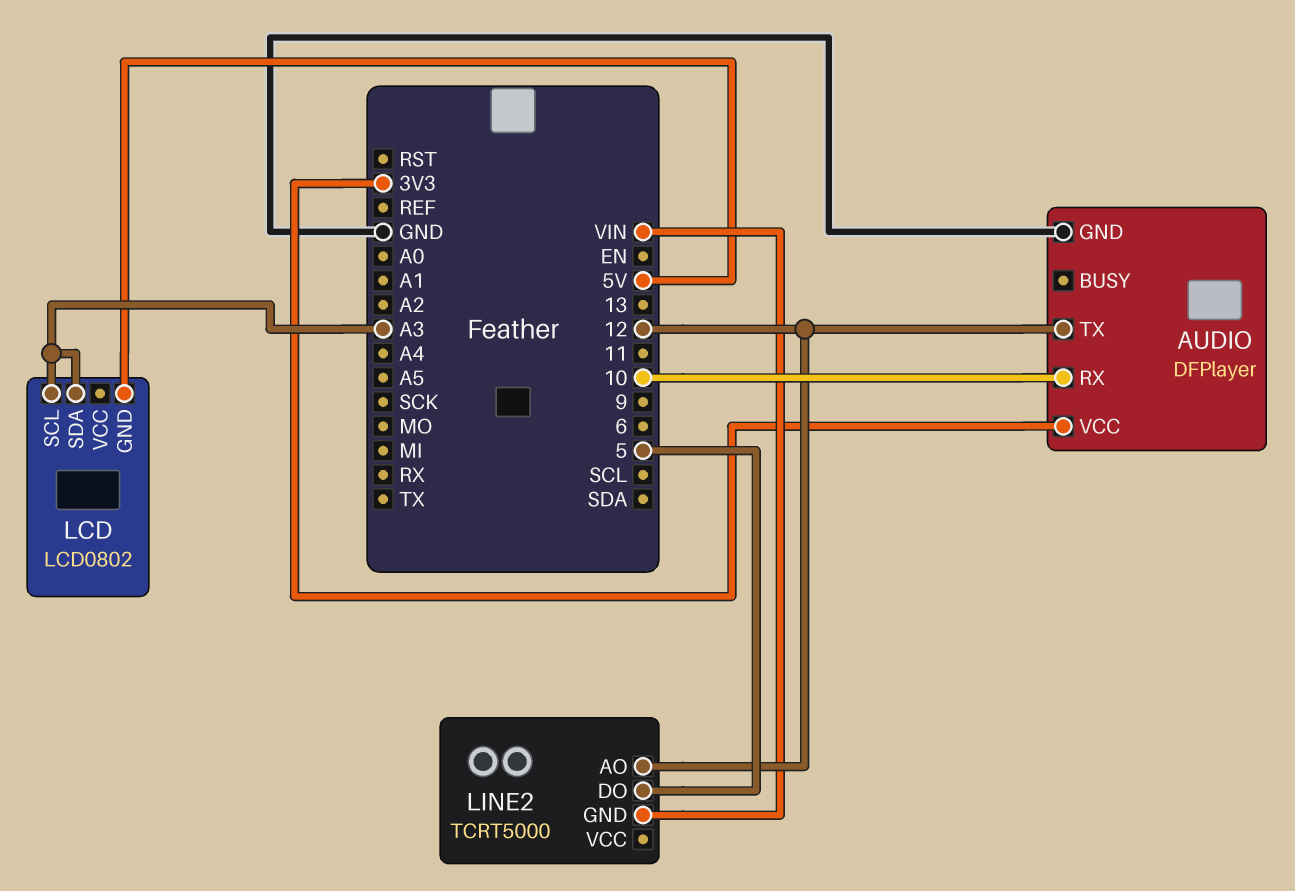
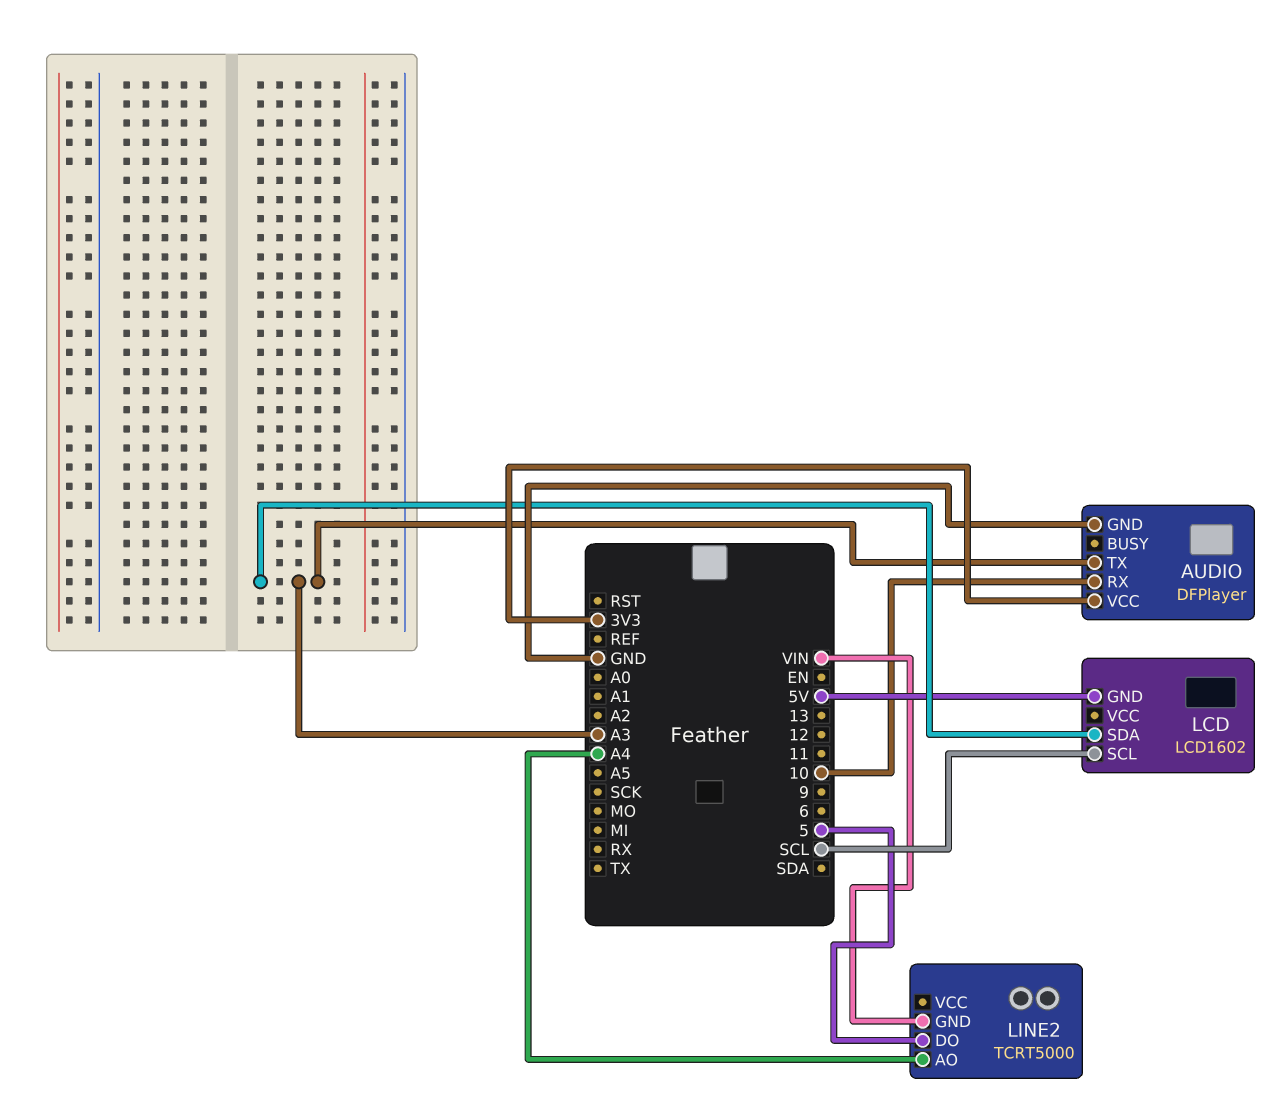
AUDIO pin TX: 12 -> A3
LCD: LCD0802 -> LCD1602
LCD pin SCL: A3 -> SCL
LINE2 pin AO: 12 -> A4

